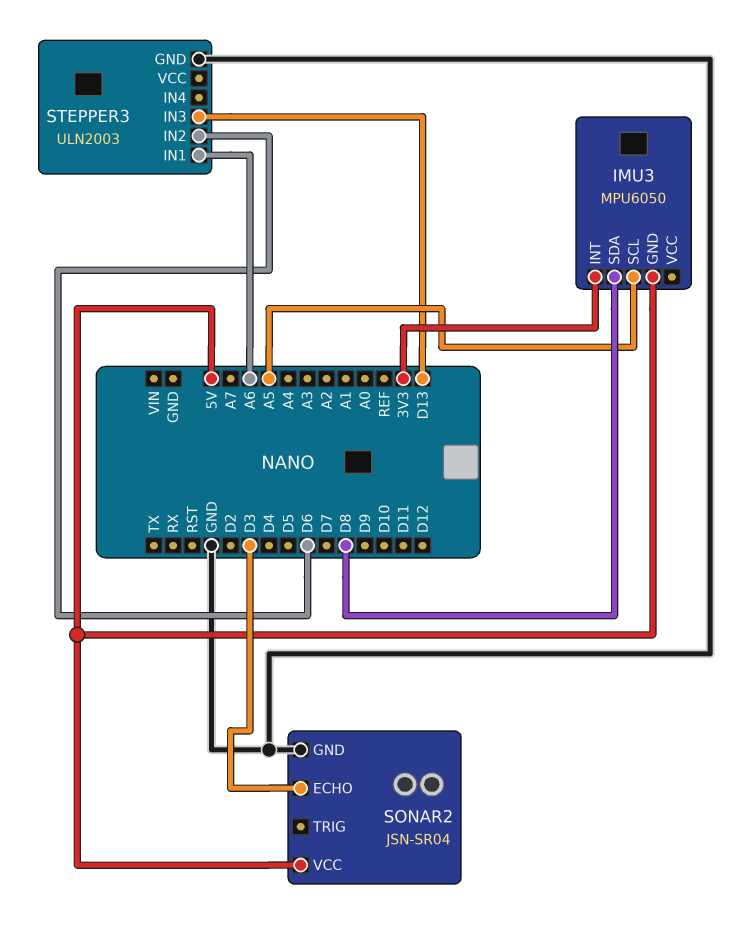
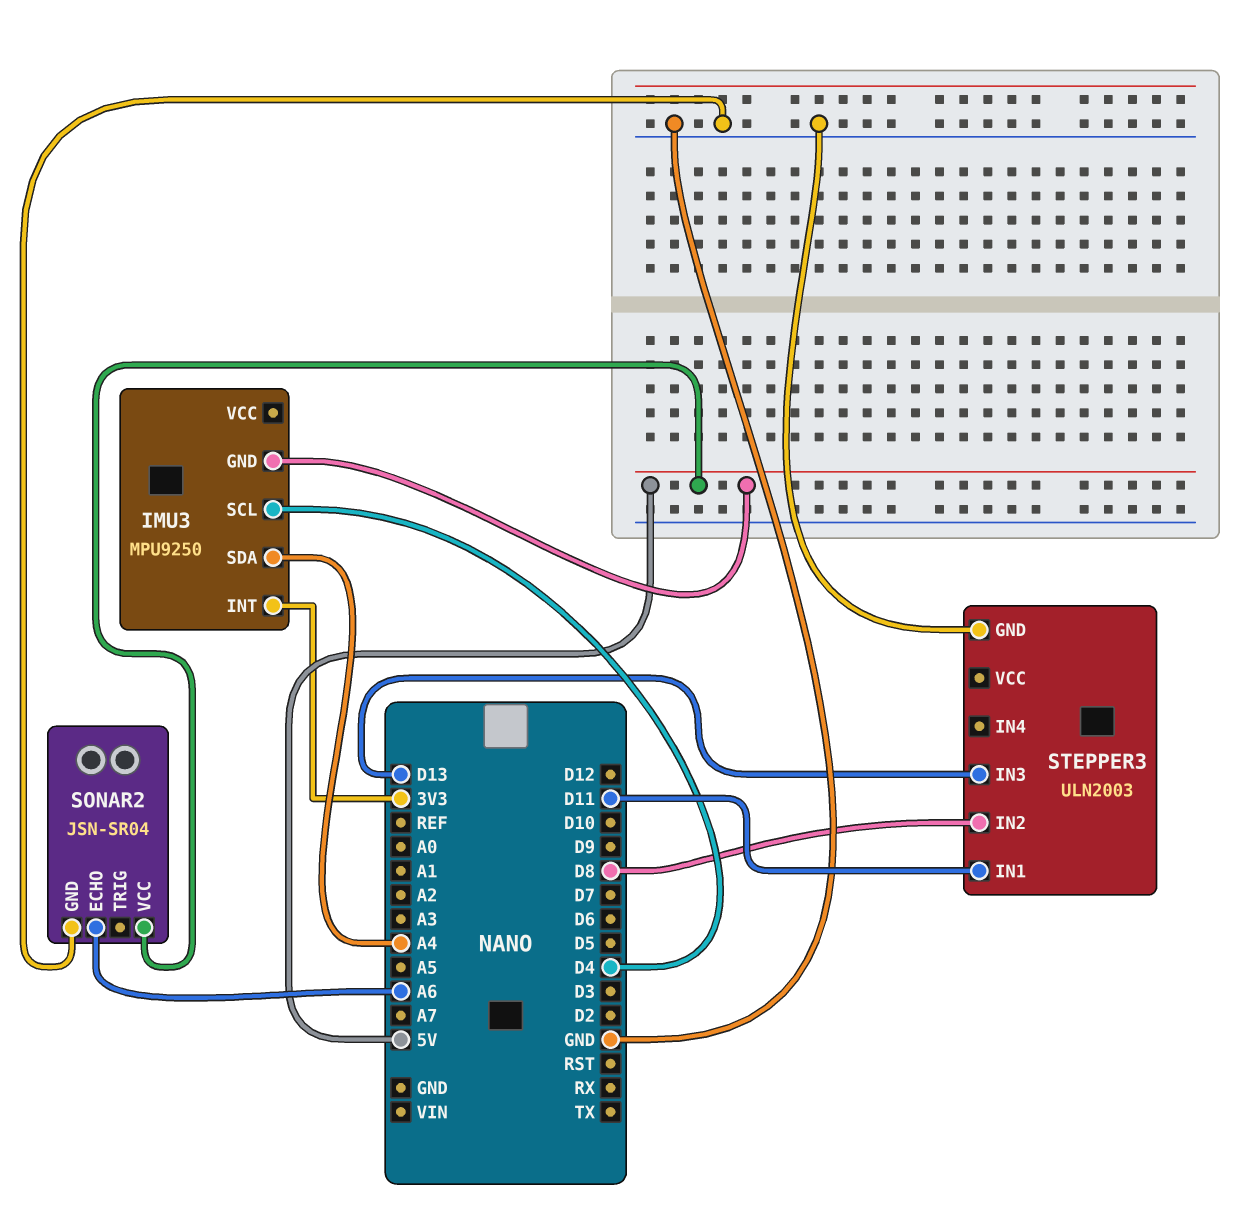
IMU3: MPU6050 -> MPU9250
IMU3 pin SCL: A5 -> D4
IMU3 pin SDA: D8 -> A4
SONAR2 pin ECHO: D3 -> A6
STEPPER3 pin IN1: A6 -> D11
STEPPER3 pin IN2: D6 -> D8

